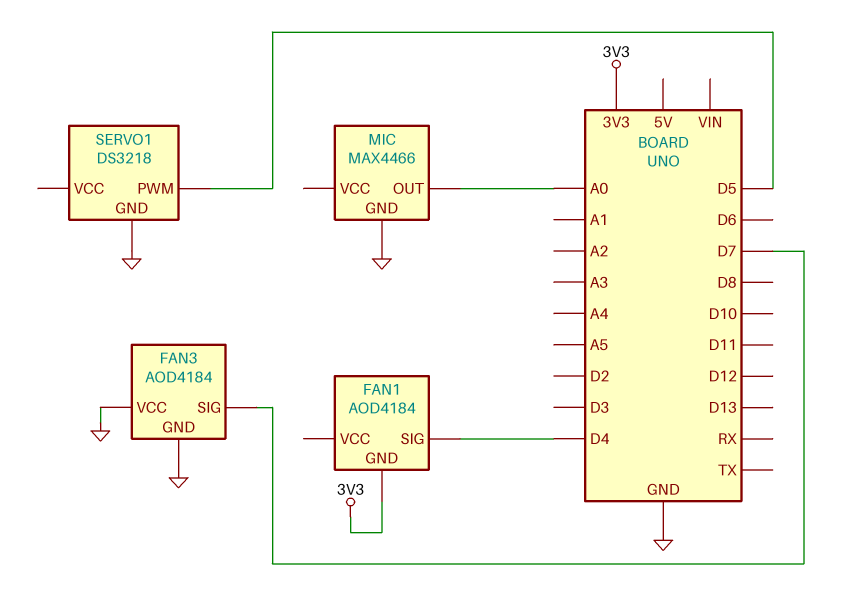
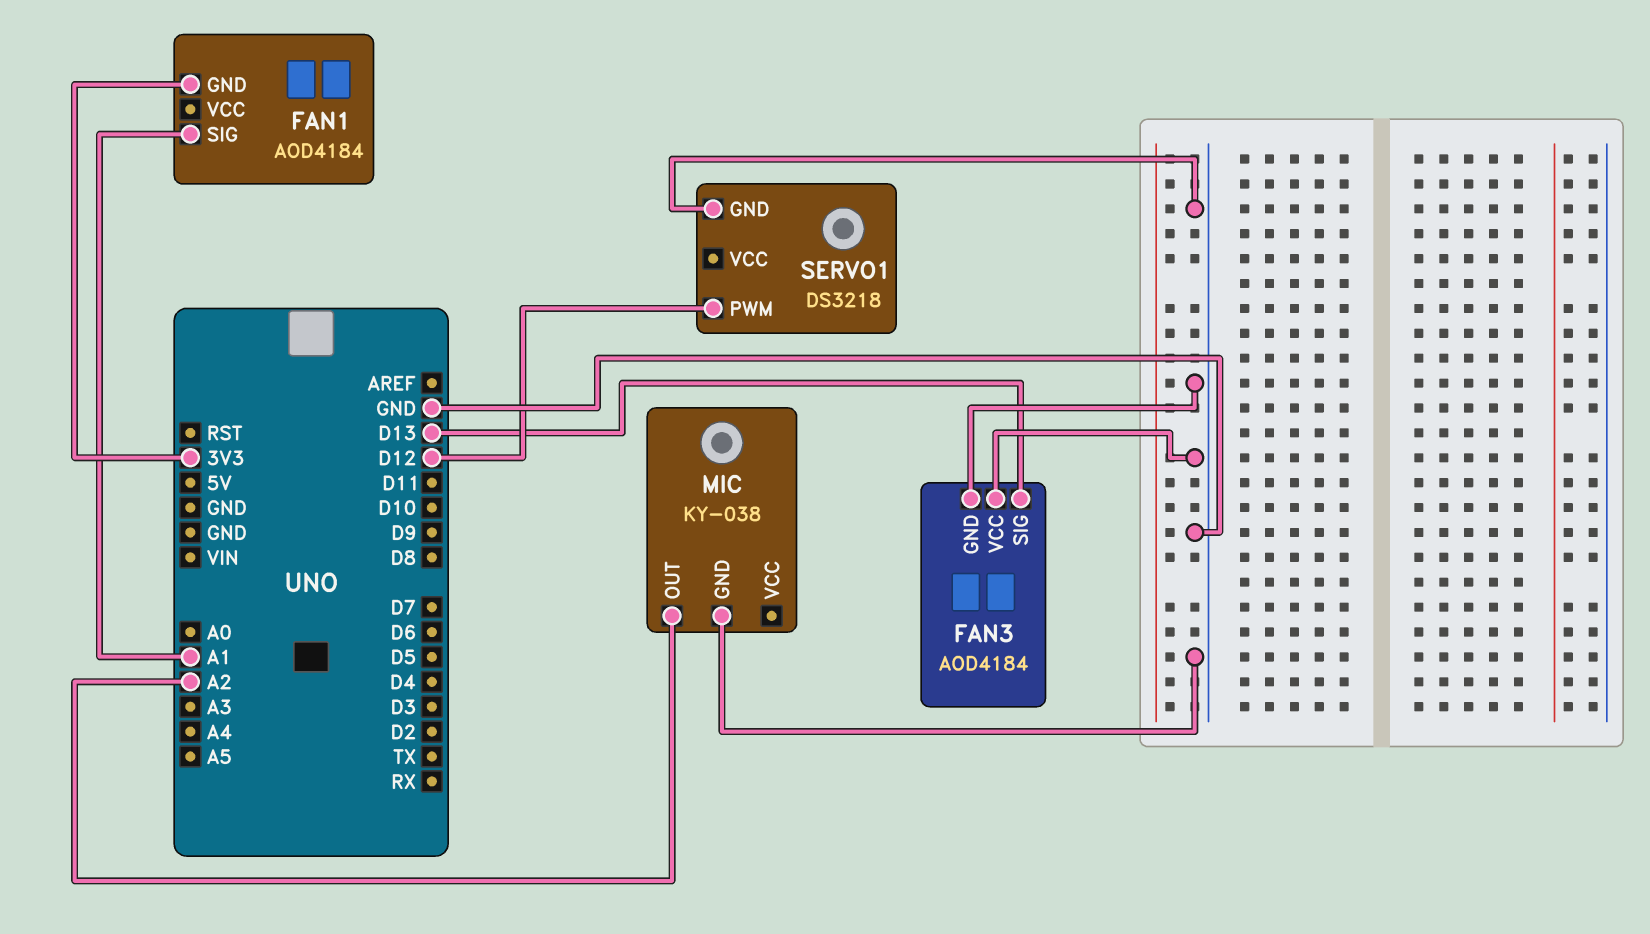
FAN1 pin SIG: D4 -> A1
FAN3 pin SIG: D7 -> D13
MIC: MAX4466 -> KY-038
MIC pin OUT: A0 -> A2
SERVO1 pin PWM: D5 -> D12

